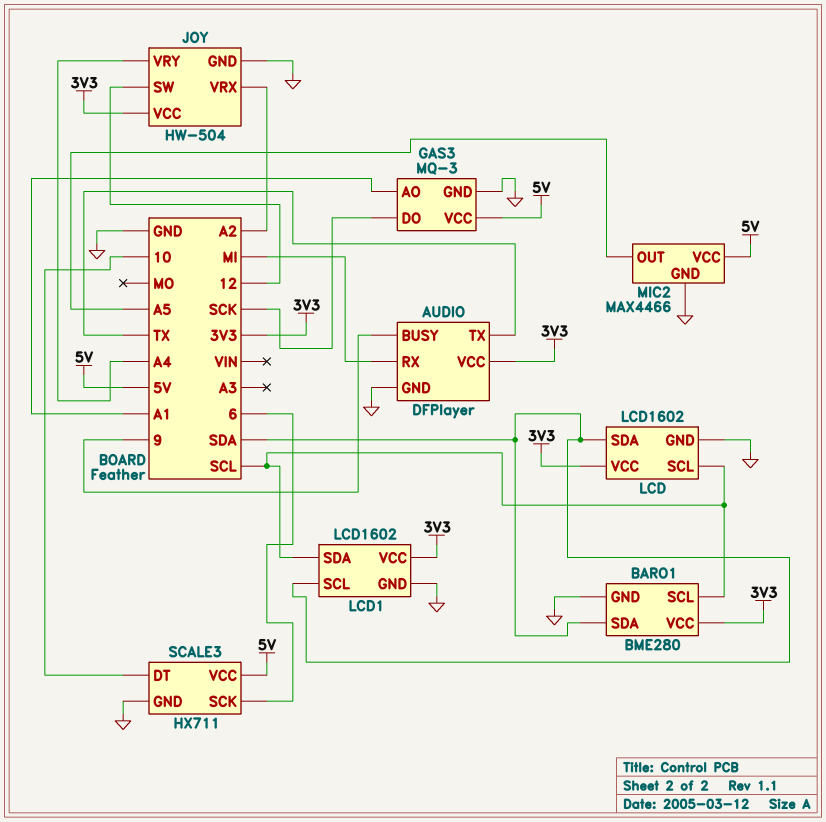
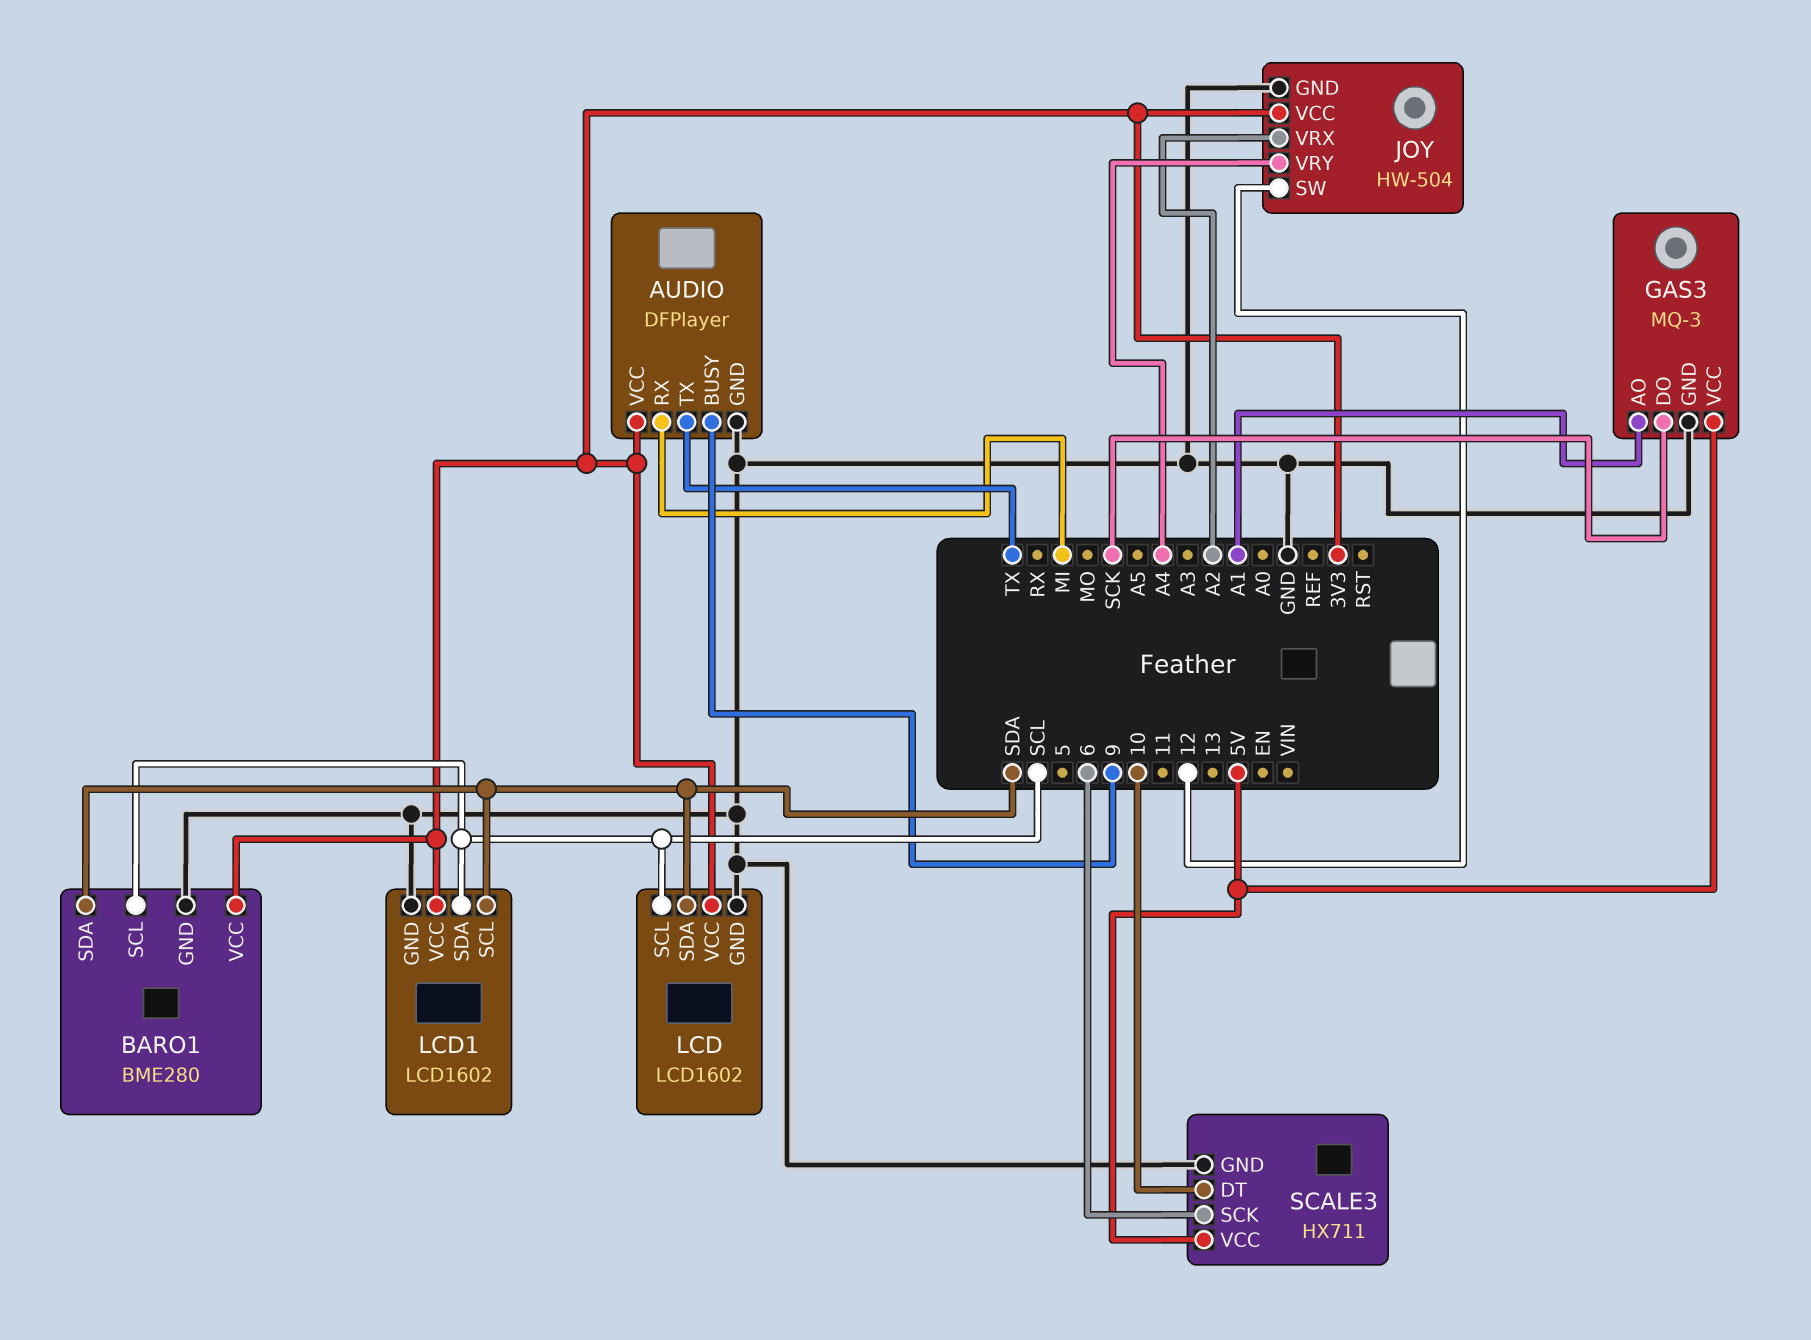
MIC2: MAX4466 -> none
MIC2 pin GND: GND -> none
MIC2 pin OUT: A5 -> none
MIC2 pin VCC: 5V -> none

